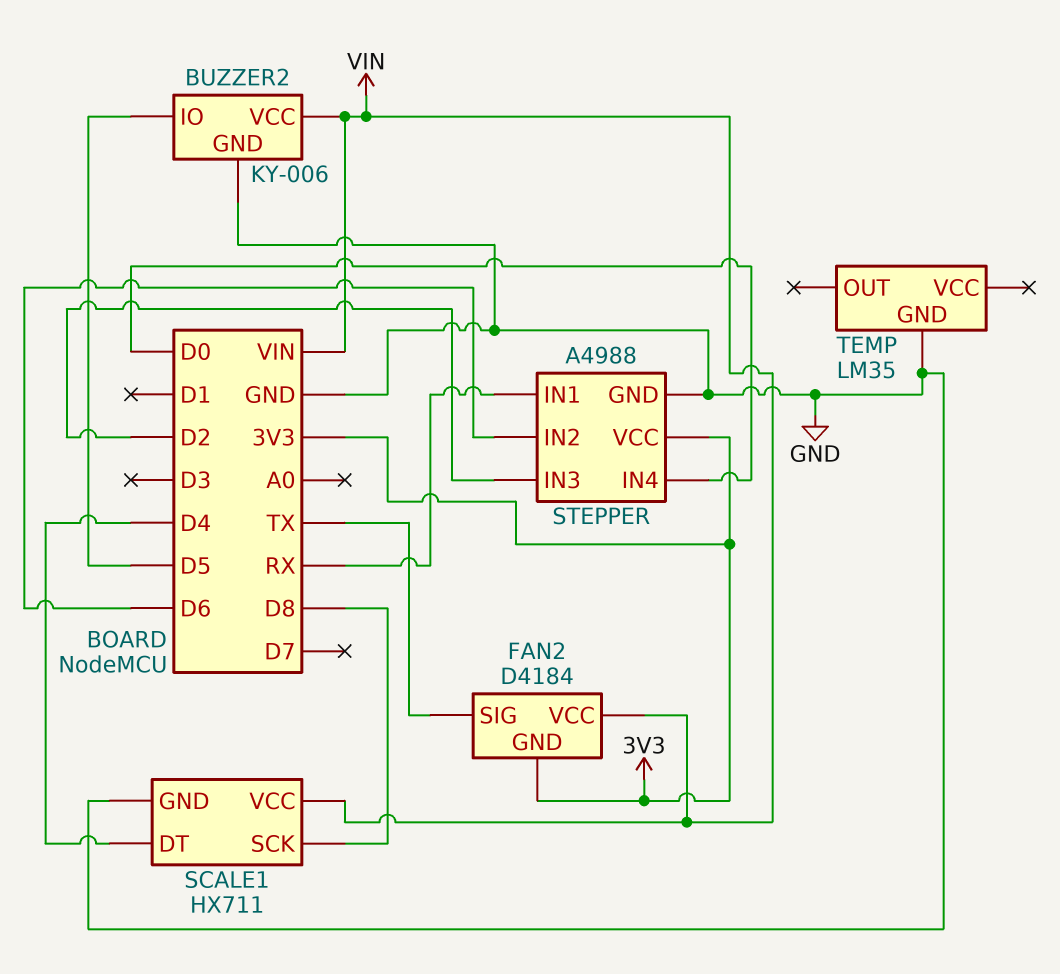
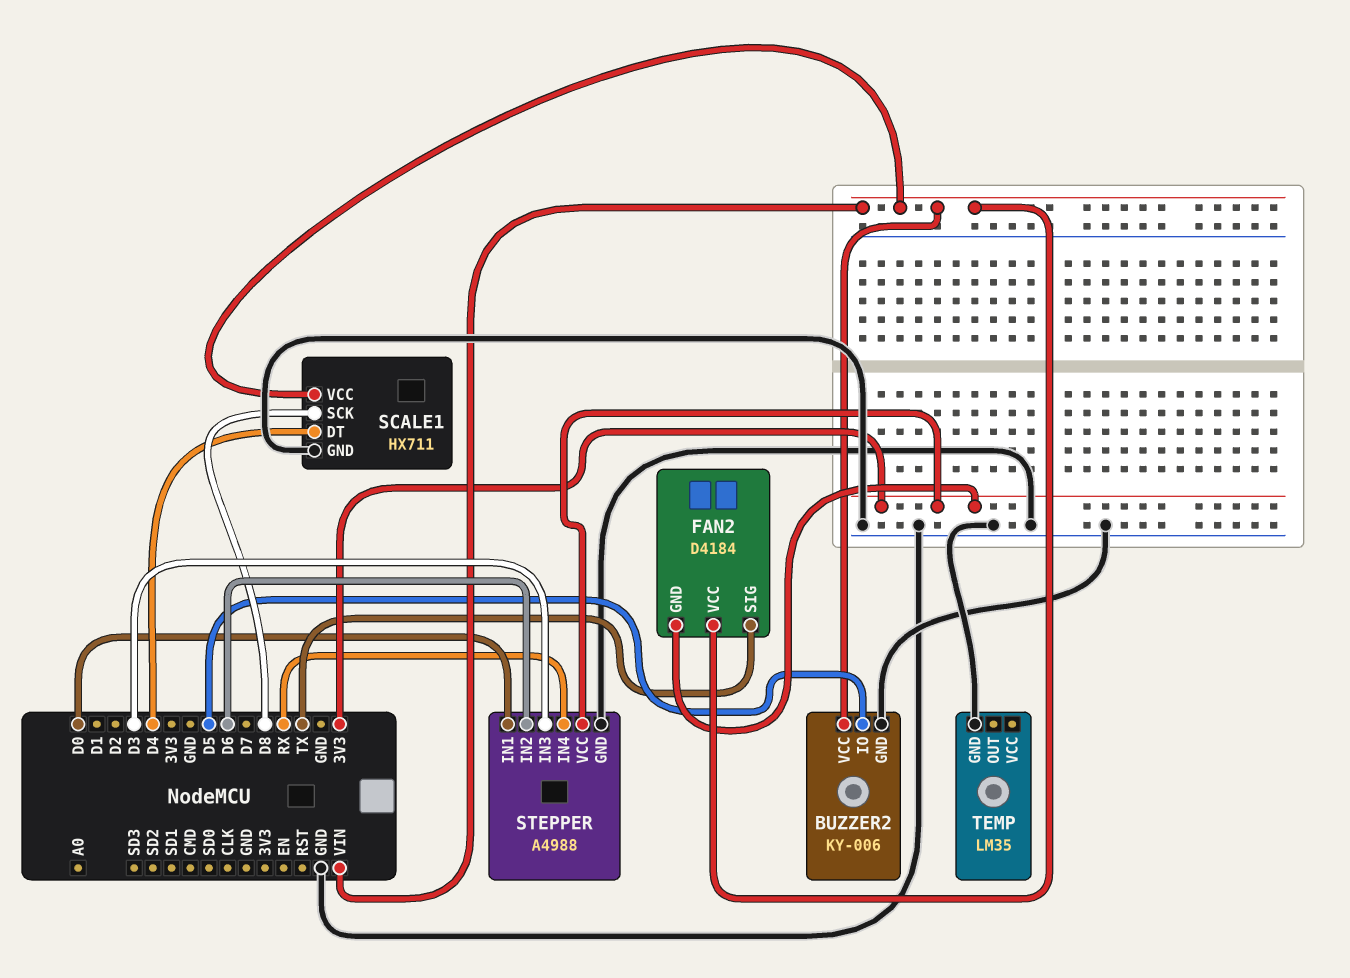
STEPPER pin IN1: RX -> D0
STEPPER pin IN3: D2 -> D3
STEPPER pin IN4: D0 -> RX

